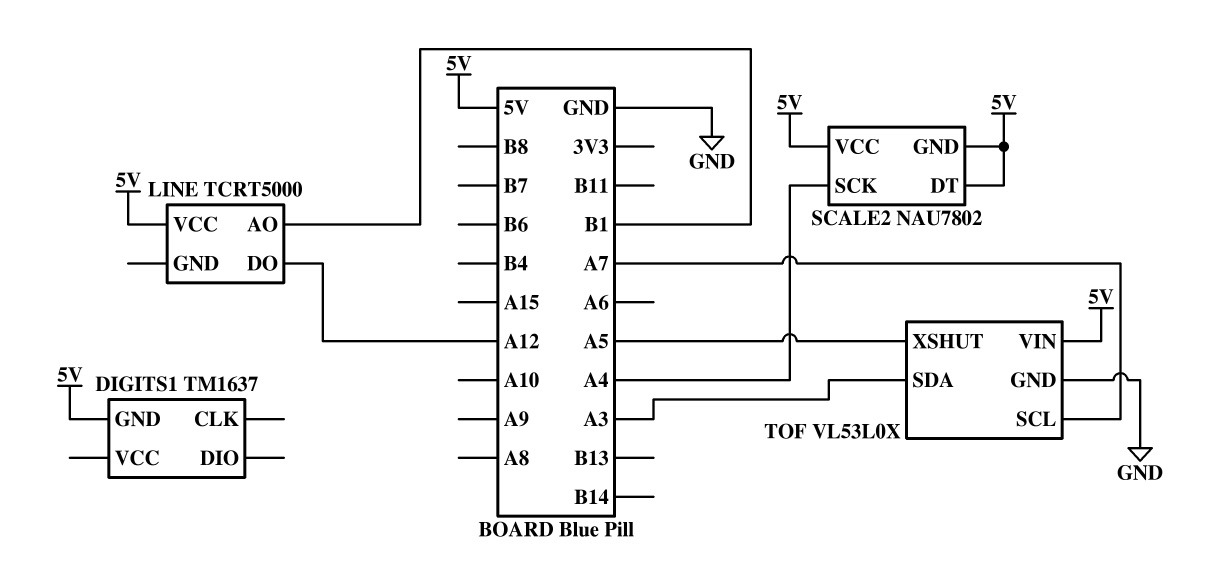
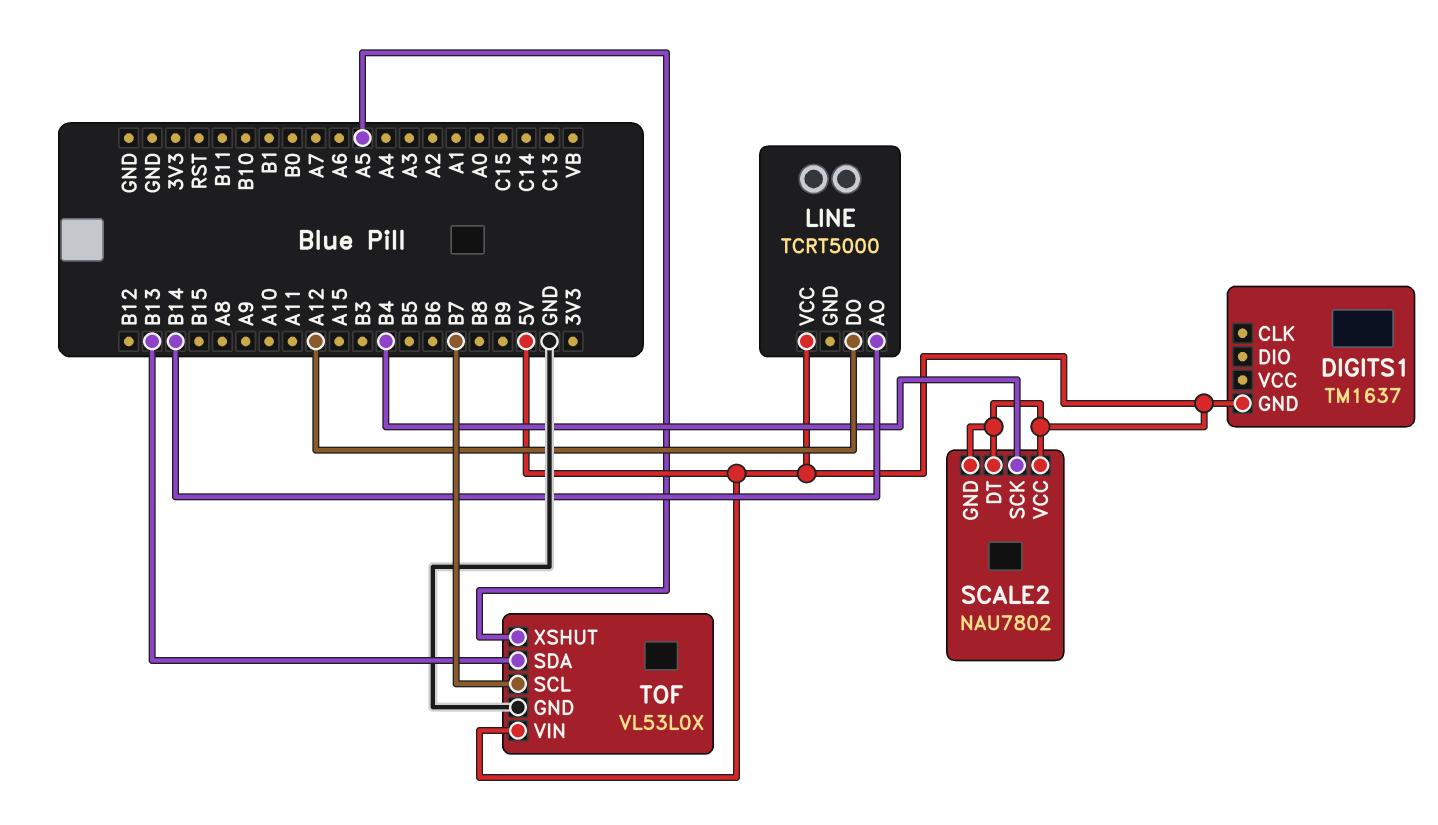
LINE pin AO: B1 -> B14
SCALE2 pin SCK: A4 -> B4
TOF pin SCL: A7 -> B7
TOF pin SDA: A3 -> B13

